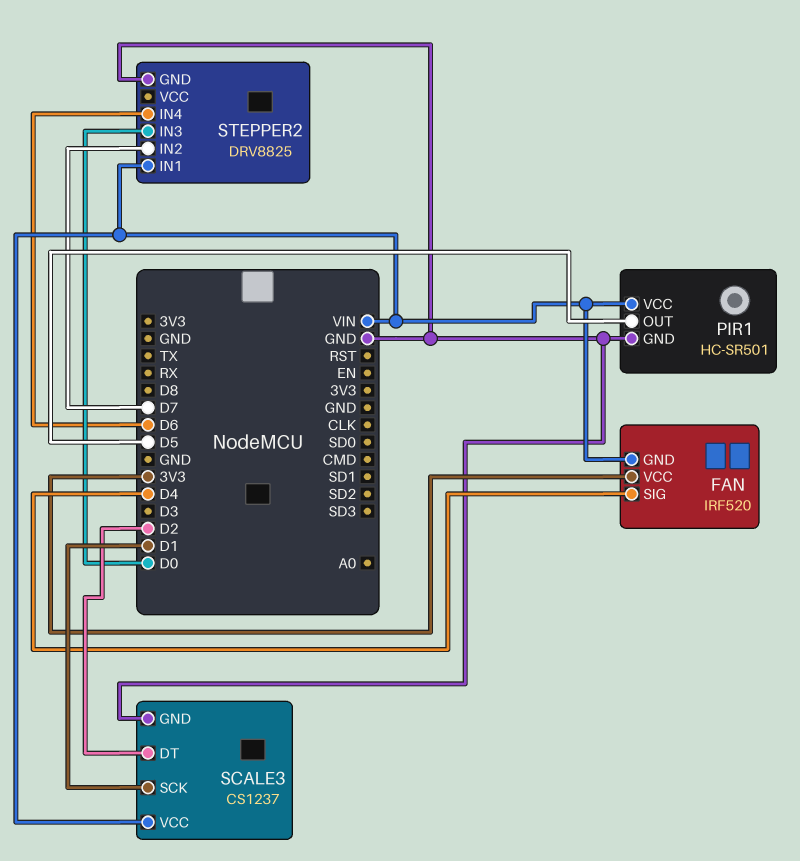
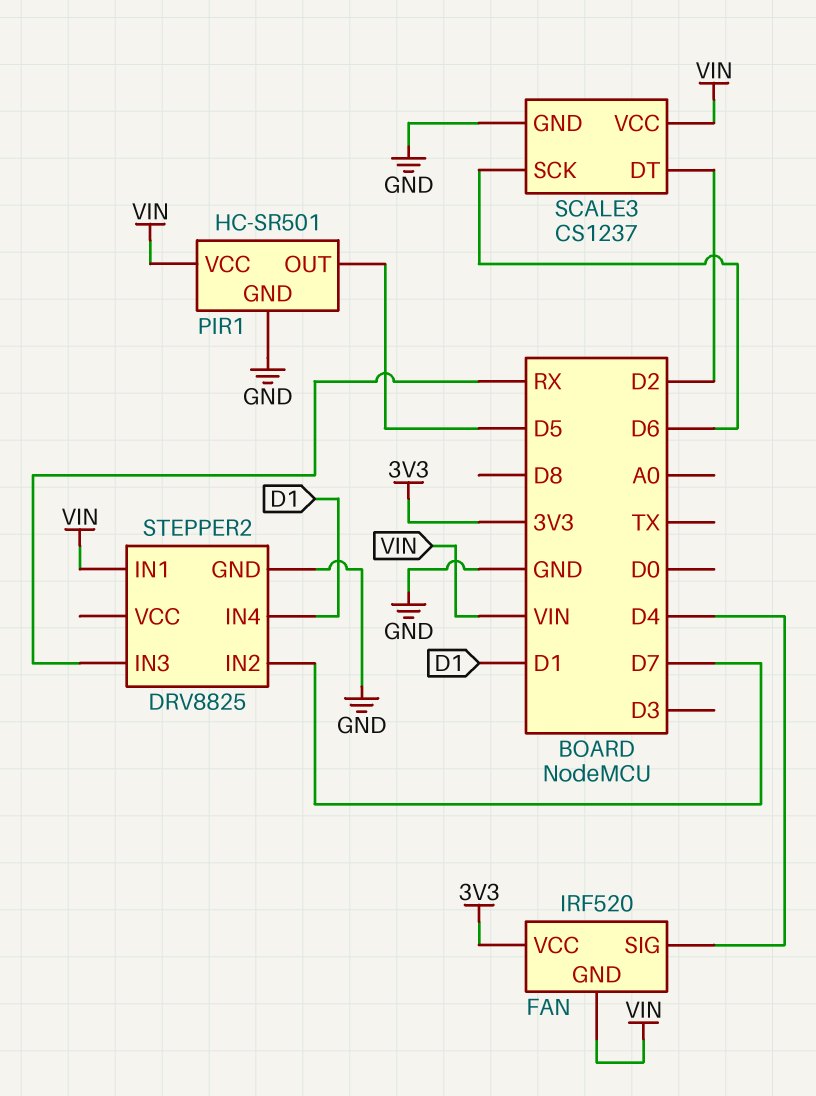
SCALE3 pin SCK: D1 -> D6
STEPPER2 pin IN3: D0 -> RX
STEPPER2 pin IN4: D6 -> D1

